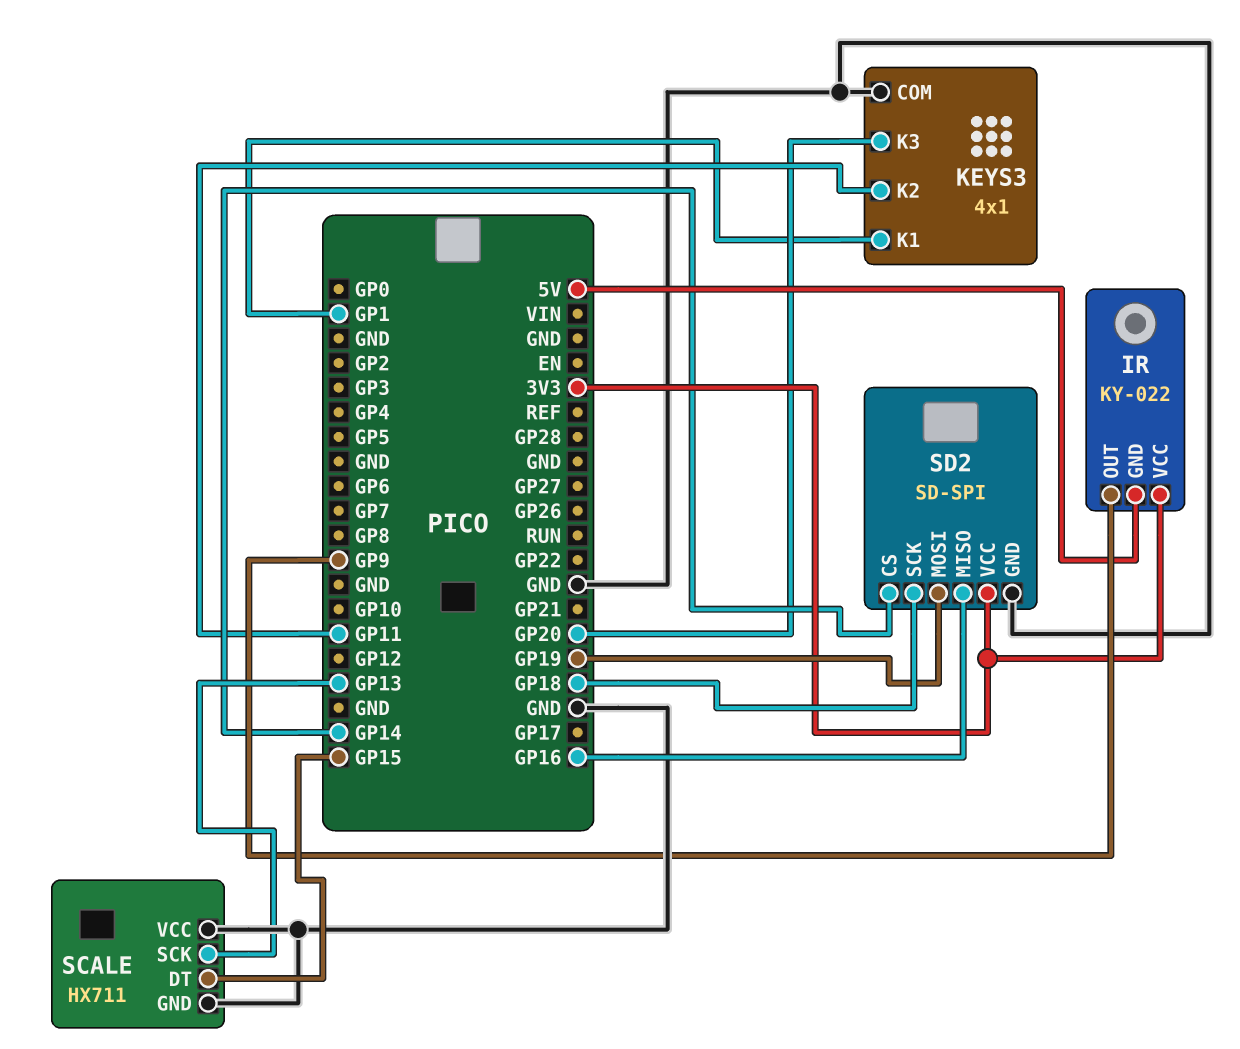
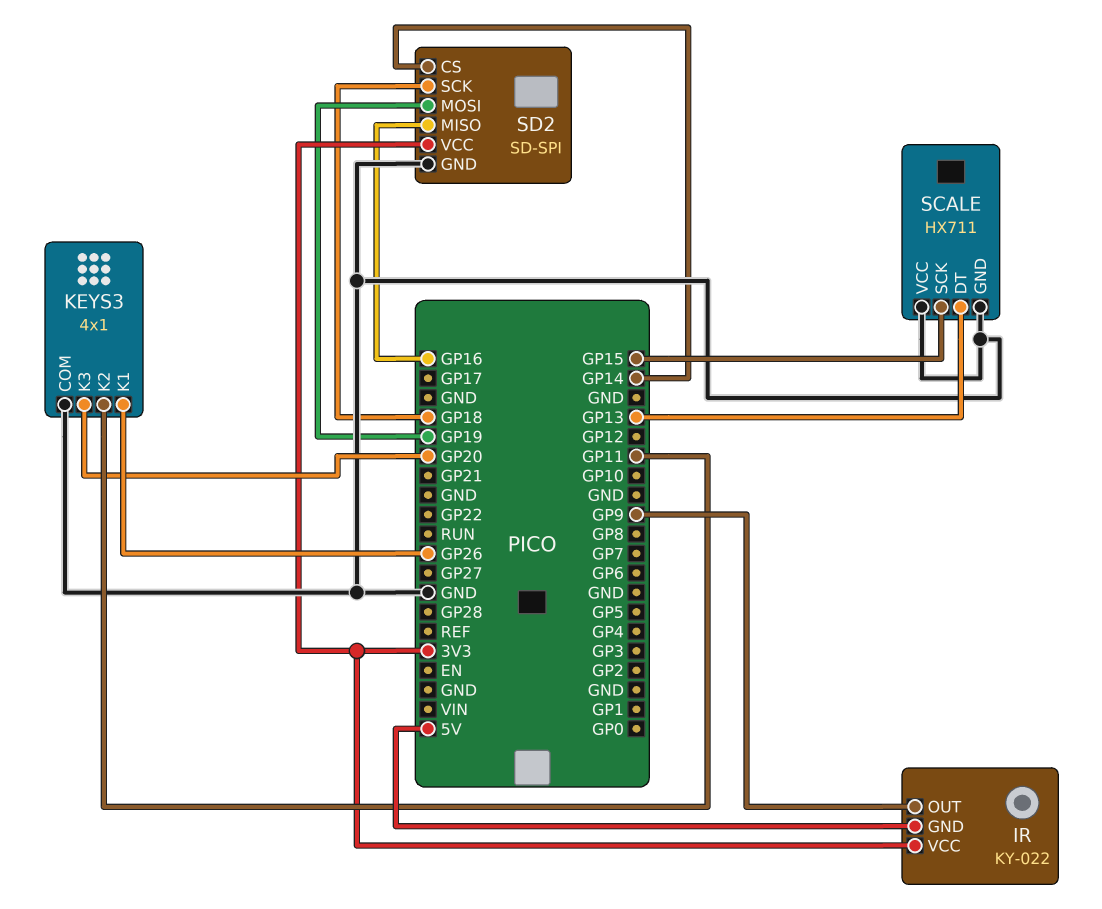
KEYS3 pin K1: GP1 -> GP26
SCALE pin DT: GP15 -> GP13
SCALE pin SCK: GP13 -> GP15

